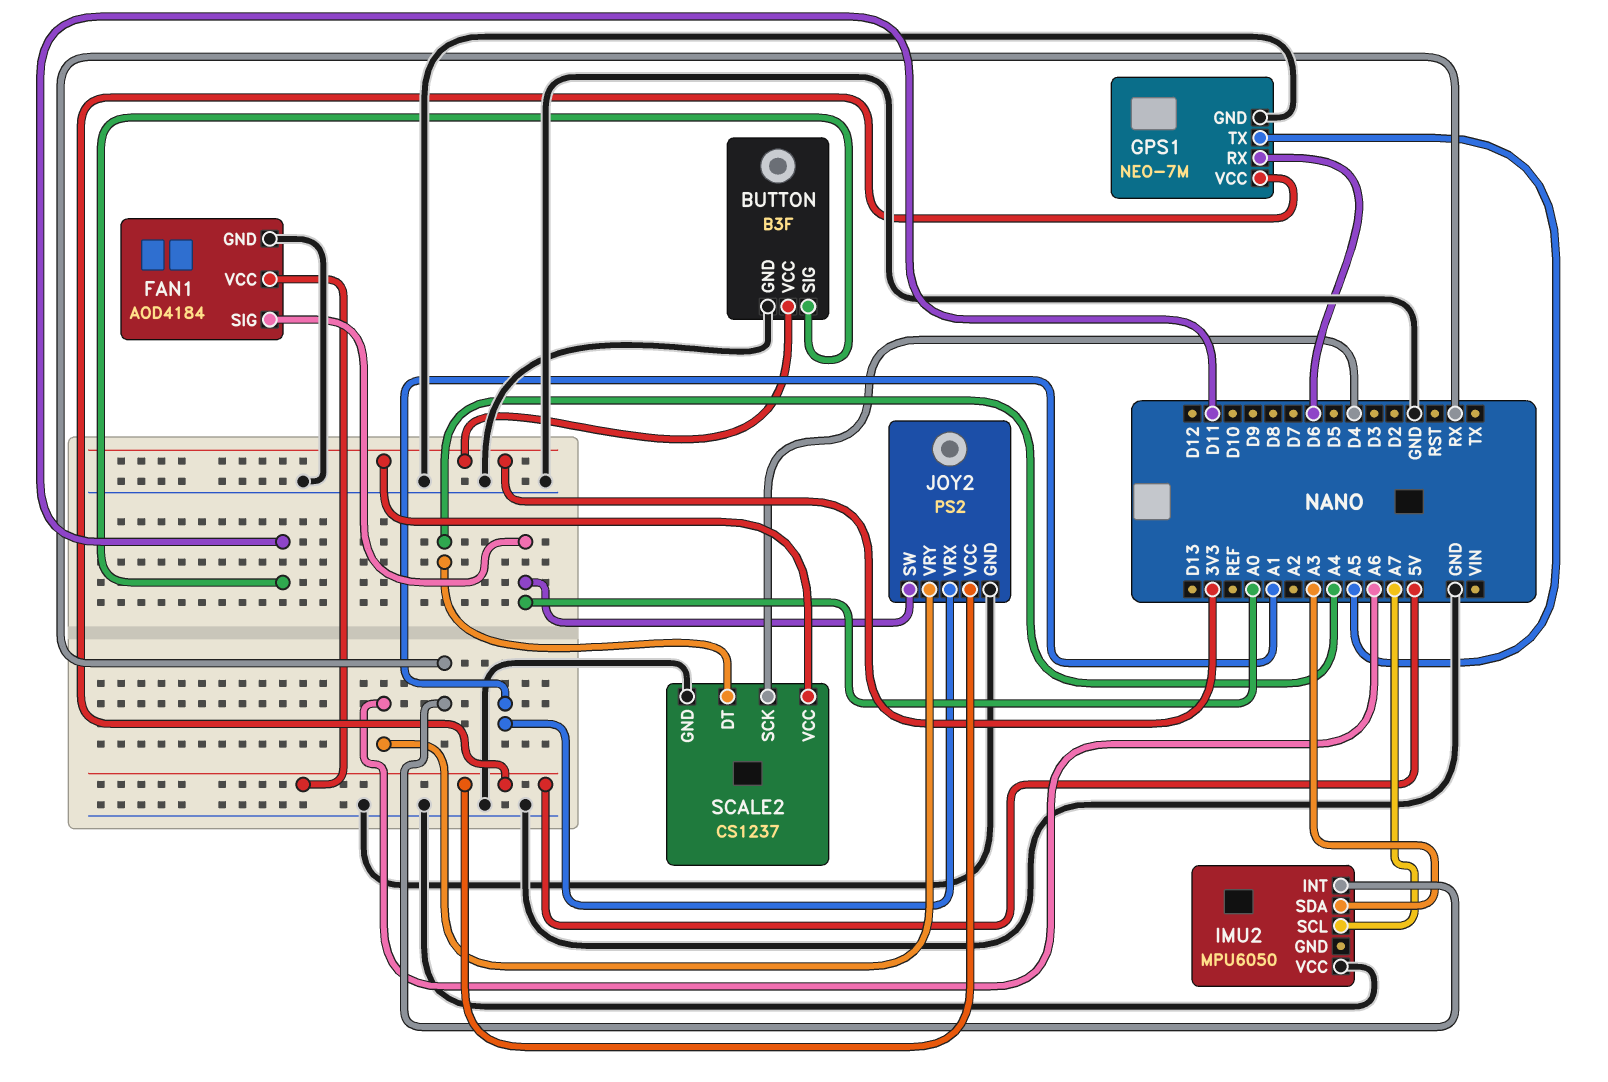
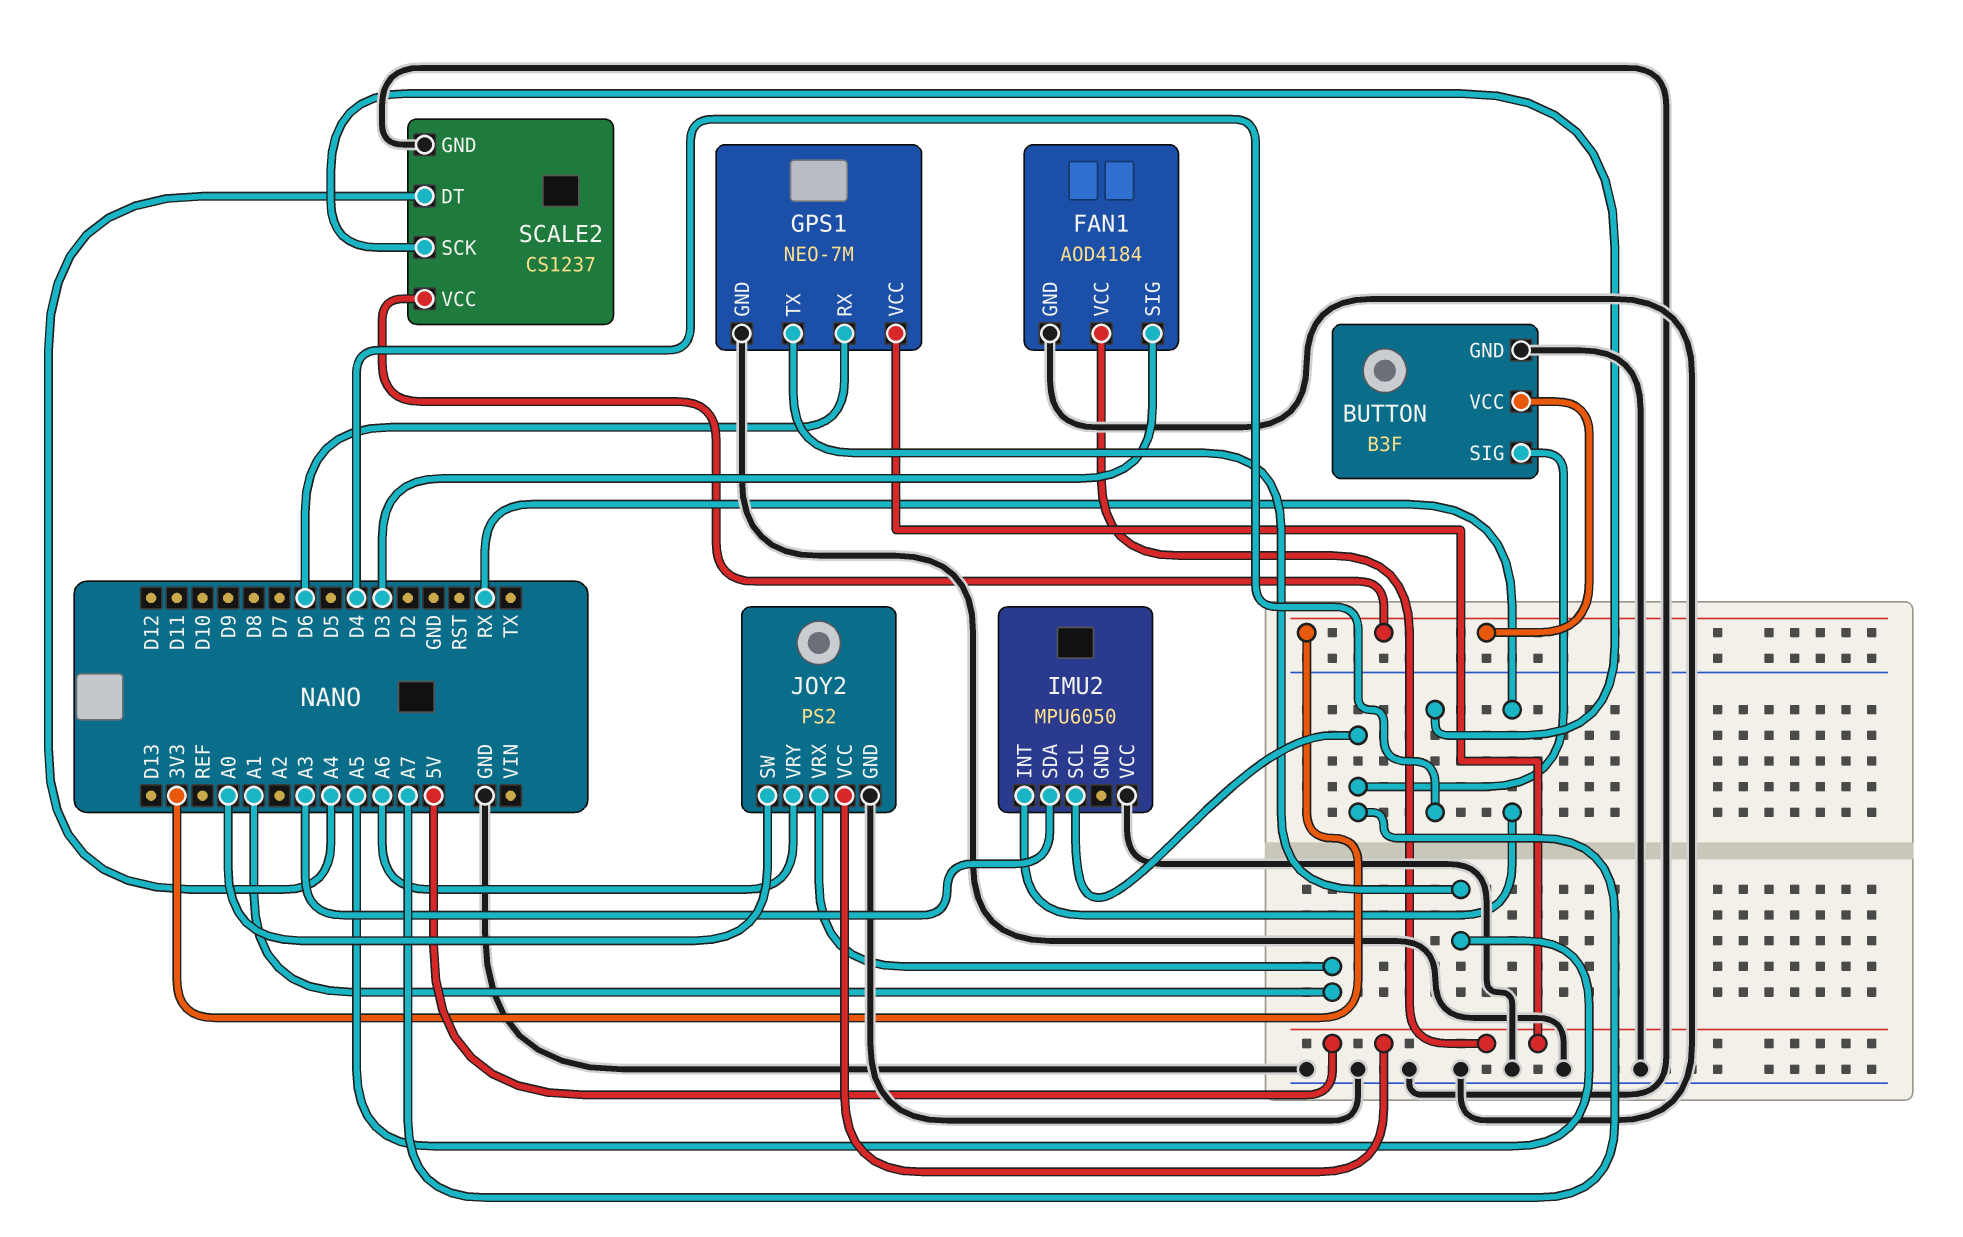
BUTTON pin SIG: D11 -> A7
FAN1 pin SIG: A0 -> D3

